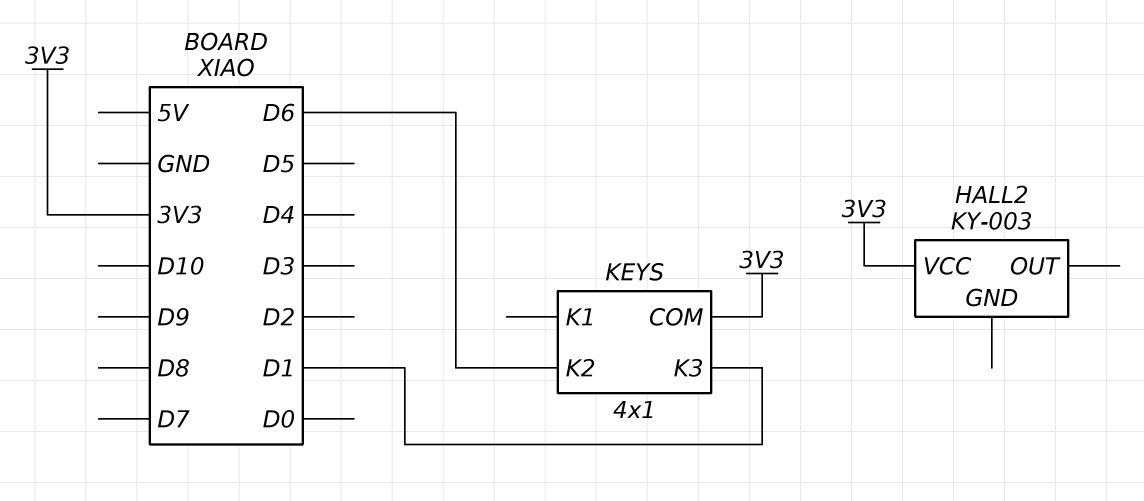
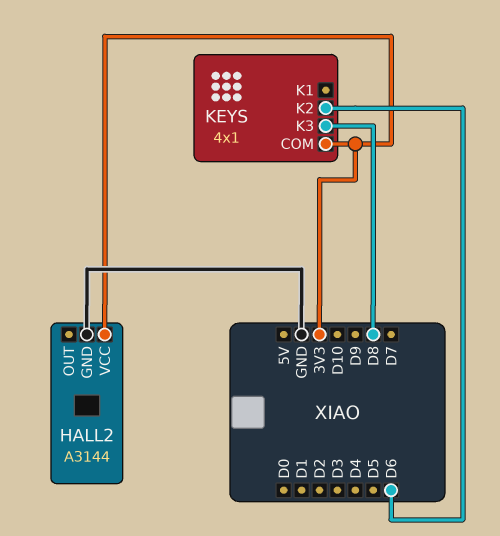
HALL2: KY-003 -> A3144
HALL2 pin GND: none -> GND
KEYS pin K3: D1 -> D8

